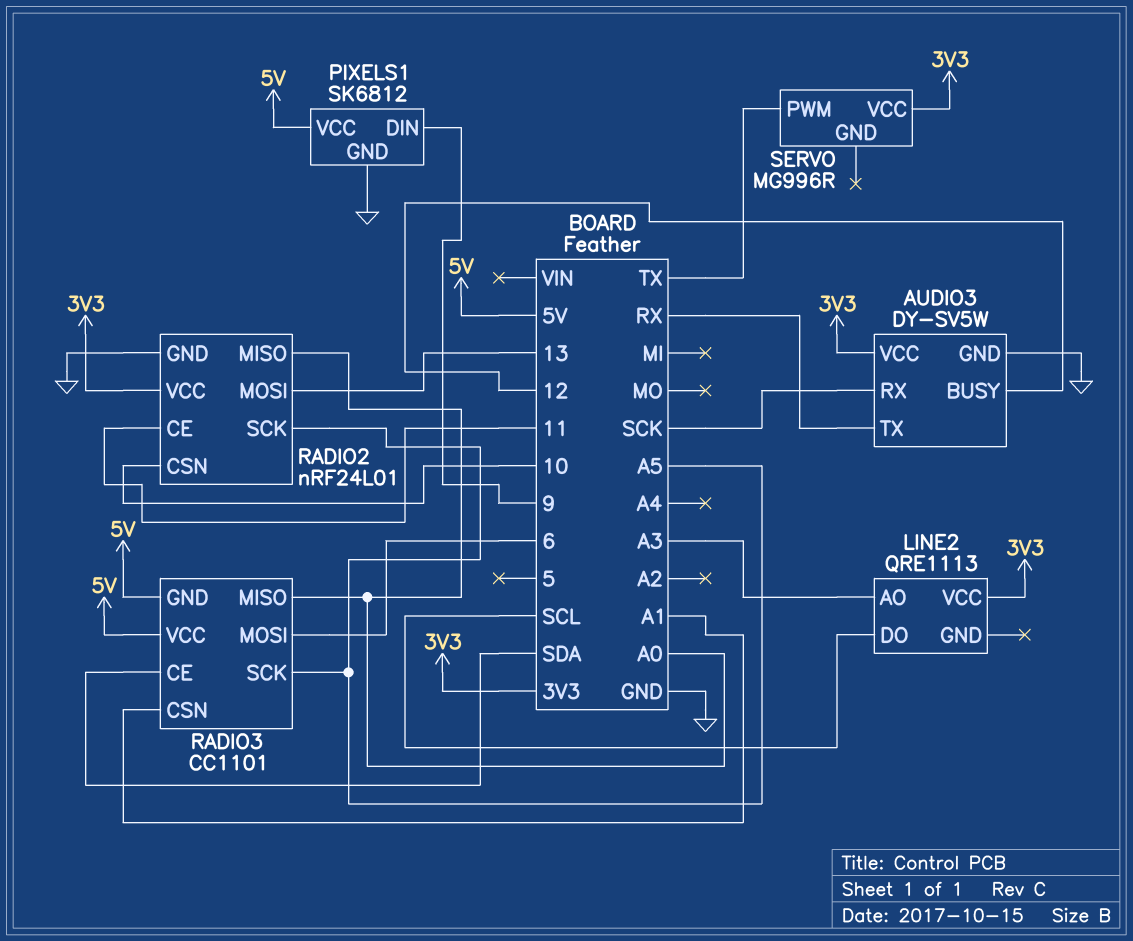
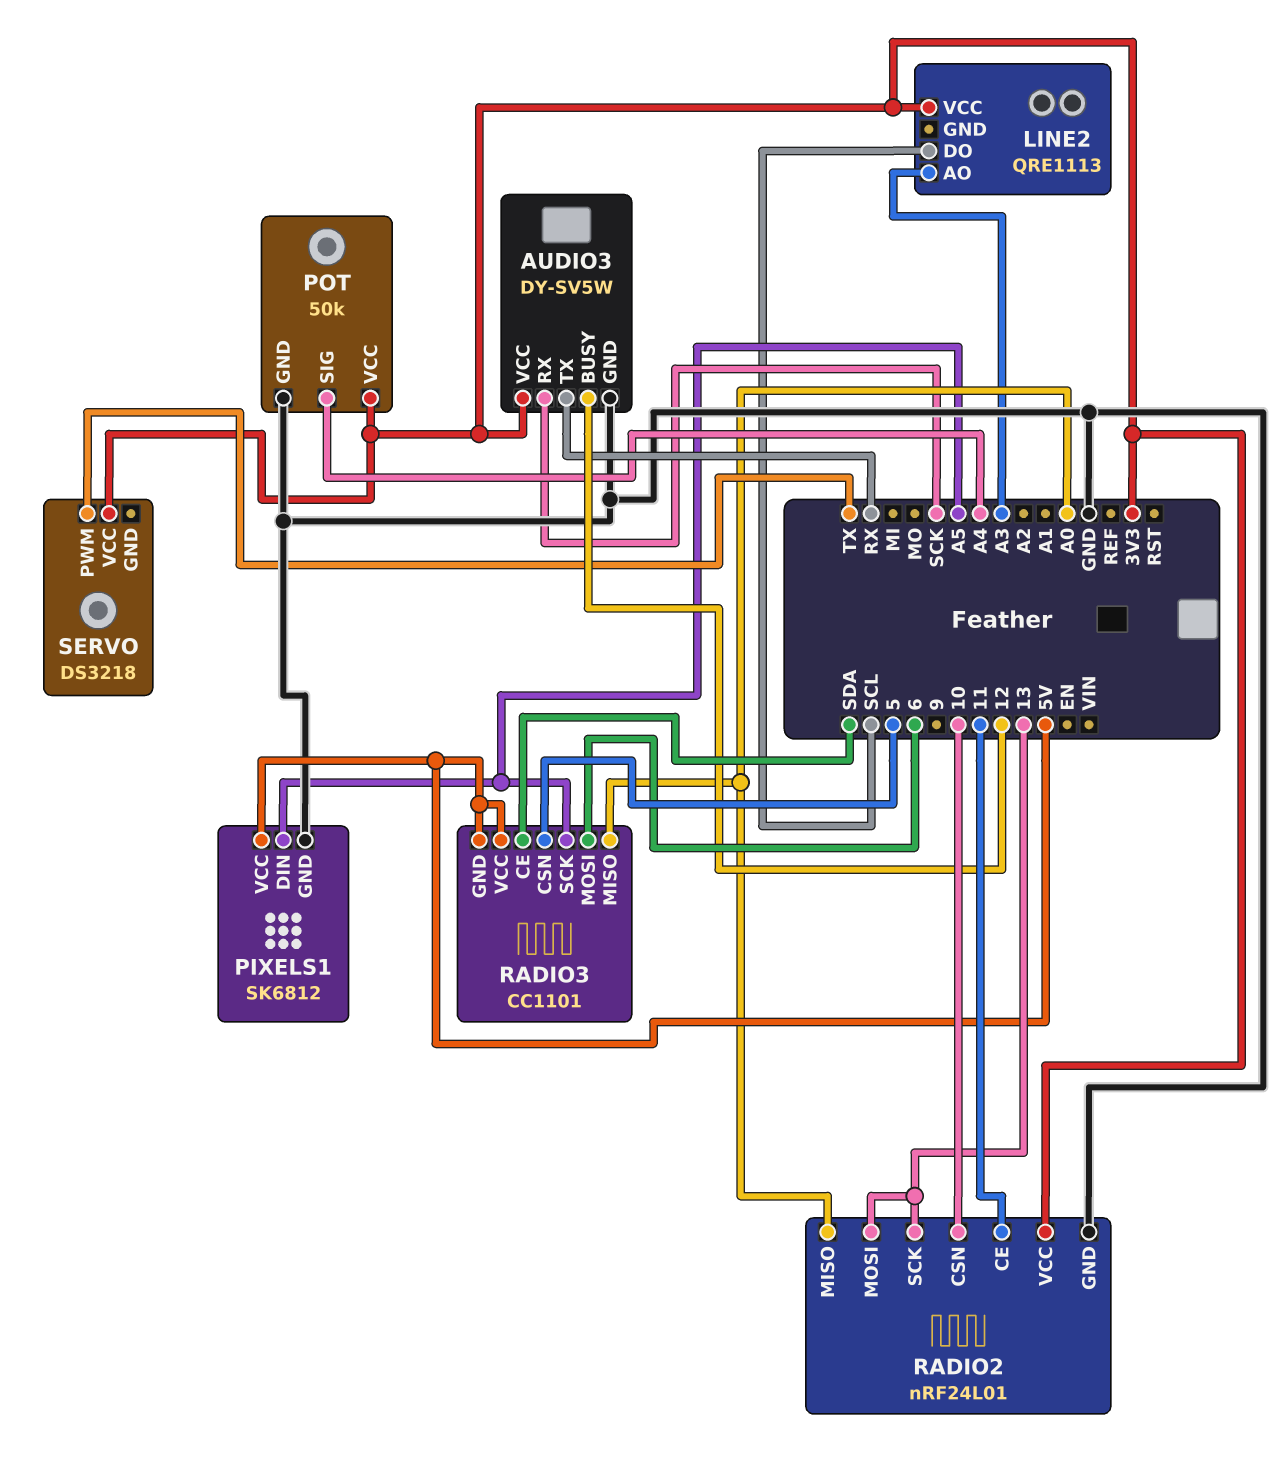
PIXELS1 pin DIN: 9 -> A5
POT: none -> 50k
POT pin GND: none -> GND
POT pin SIG: none -> A4
POT pin VCC: none -> 3V3
RADIO2 pin SCK: A5 -> 13
RADIO3 pin CSN: A1 -> 5
SERVO: MG996R -> DS3218

